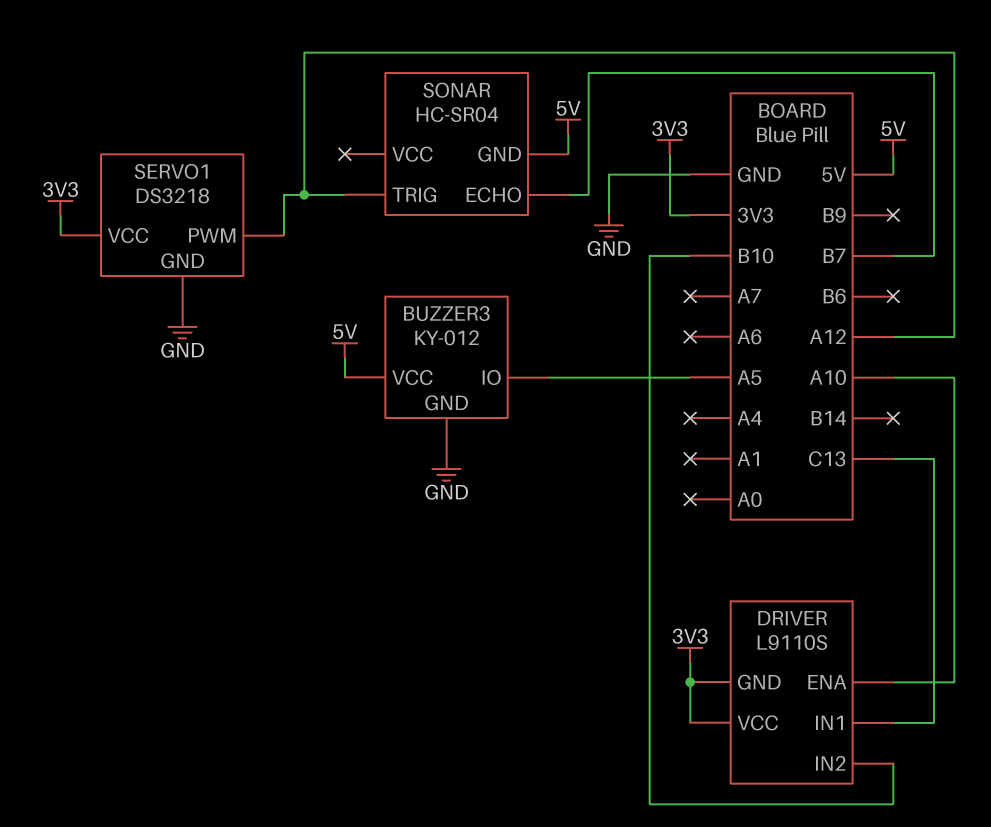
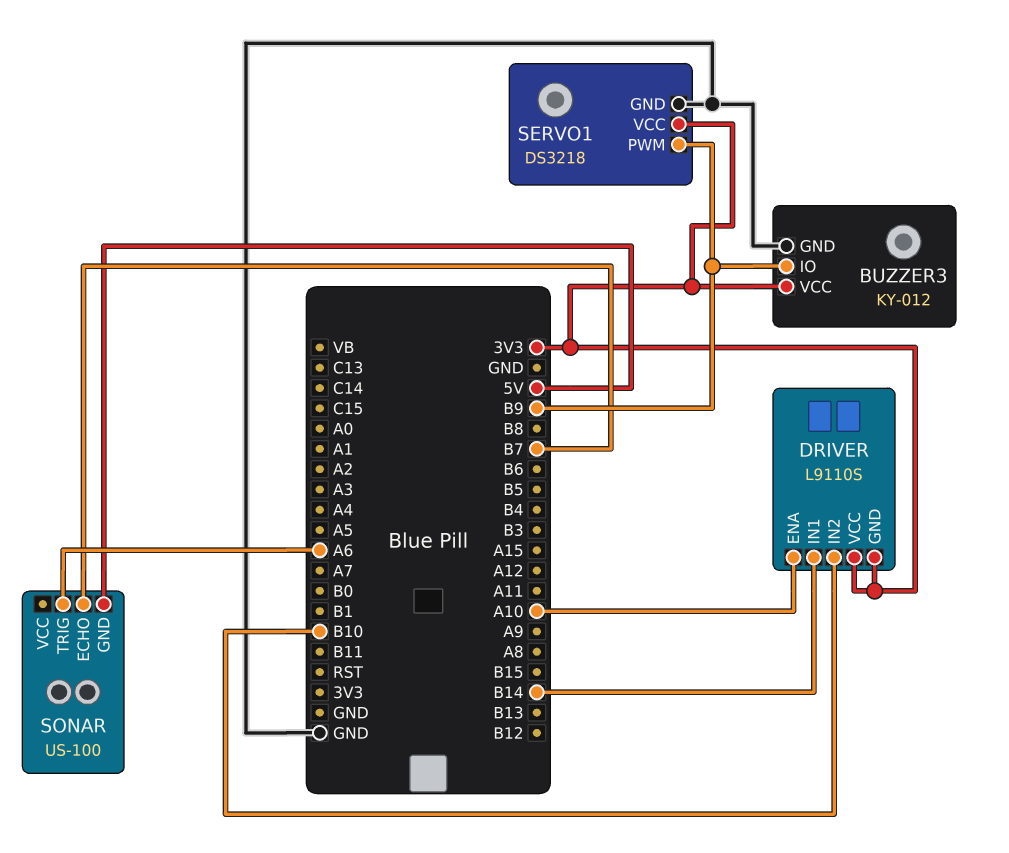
BUZZER3 pin IO: A5 -> B9
BUZZER3 pin VCC: 5V -> 3V3
DRIVER pin IN1: C13 -> B14
SERVO1 pin PWM: A12 -> B9
SONAR: HC-SR04 -> US-100
SONAR pin TRIG: A12 -> A6

